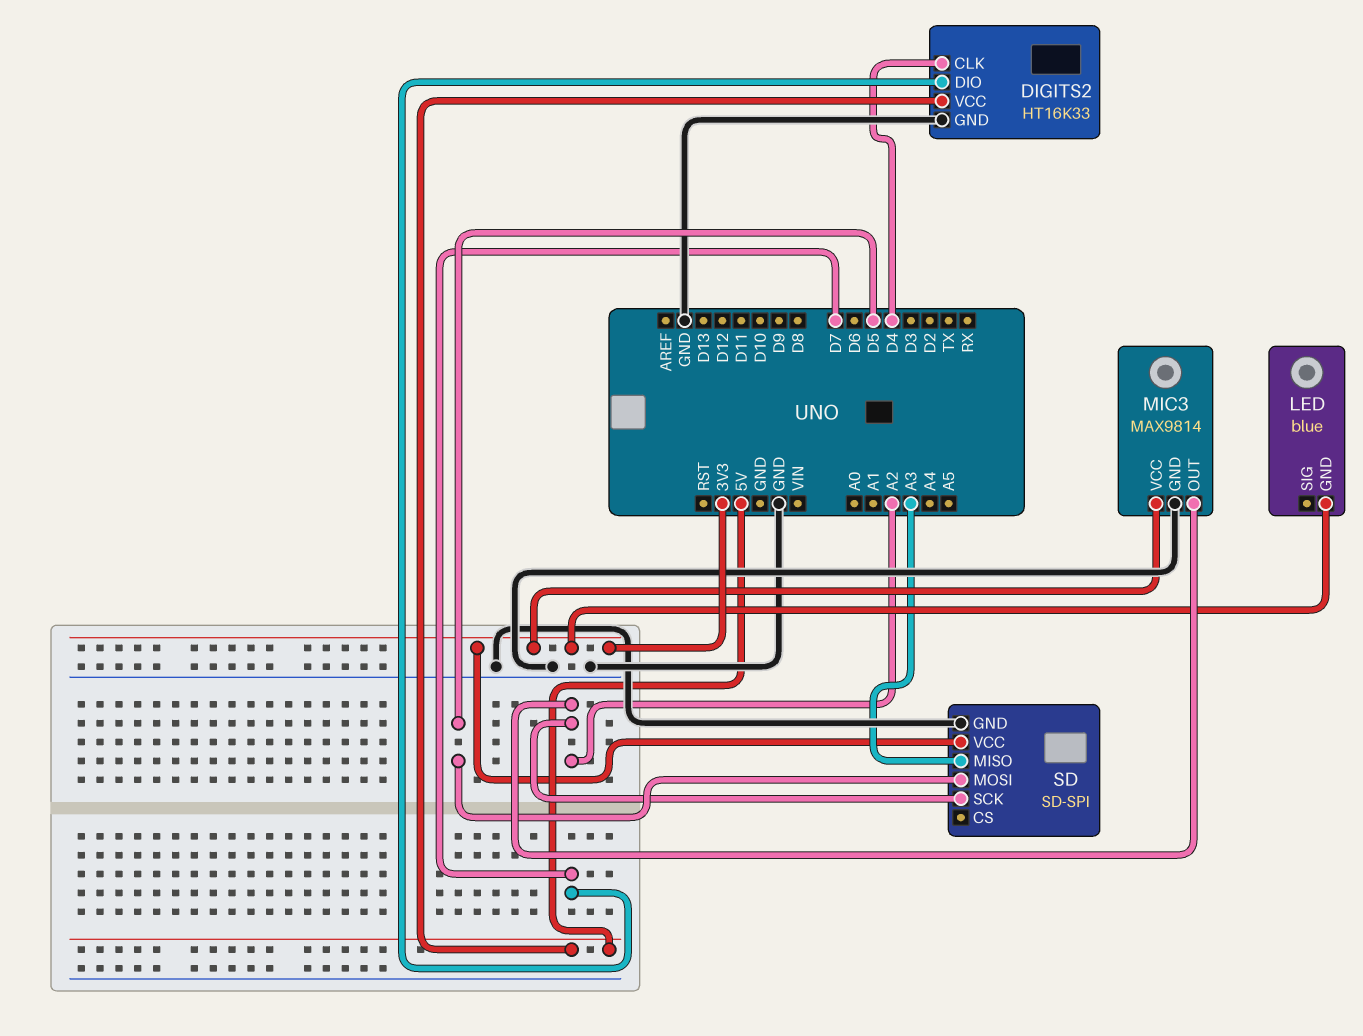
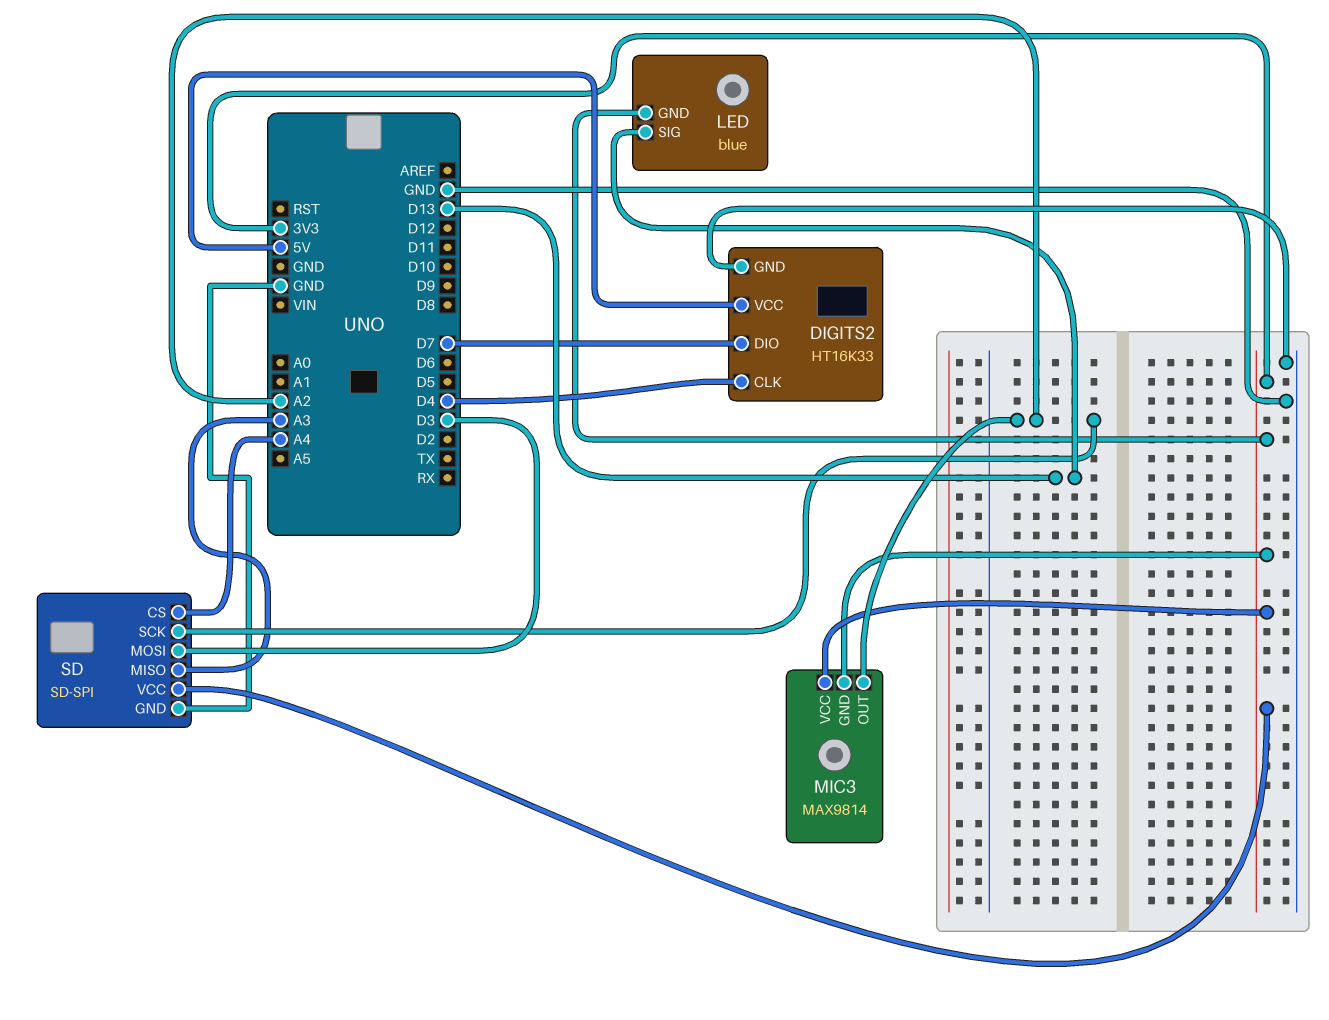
LED pin SIG: none -> D13
MIC3 pin GND: GND -> 3V3
SD pin CS: none -> A4
SD pin MOSI: D5 -> D3

